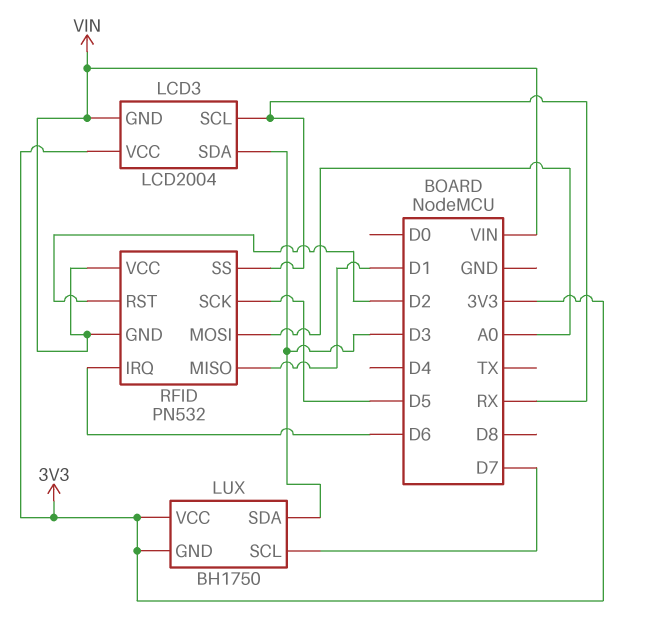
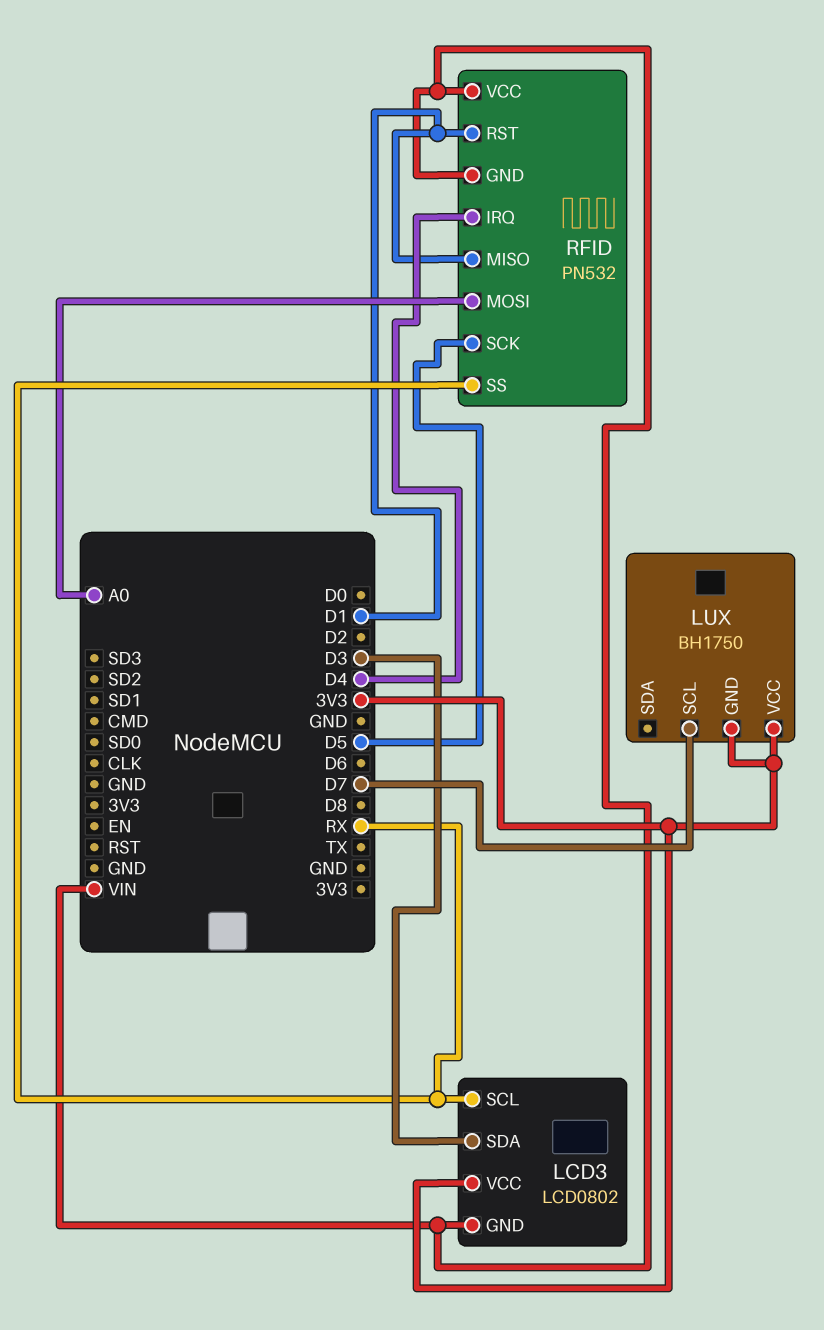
LCD3: LCD2004 -> LCD0802
LUX pin SDA: D3 -> none
RFID pin IRQ: D6 -> D4
RFID pin RST: D2 -> D1

